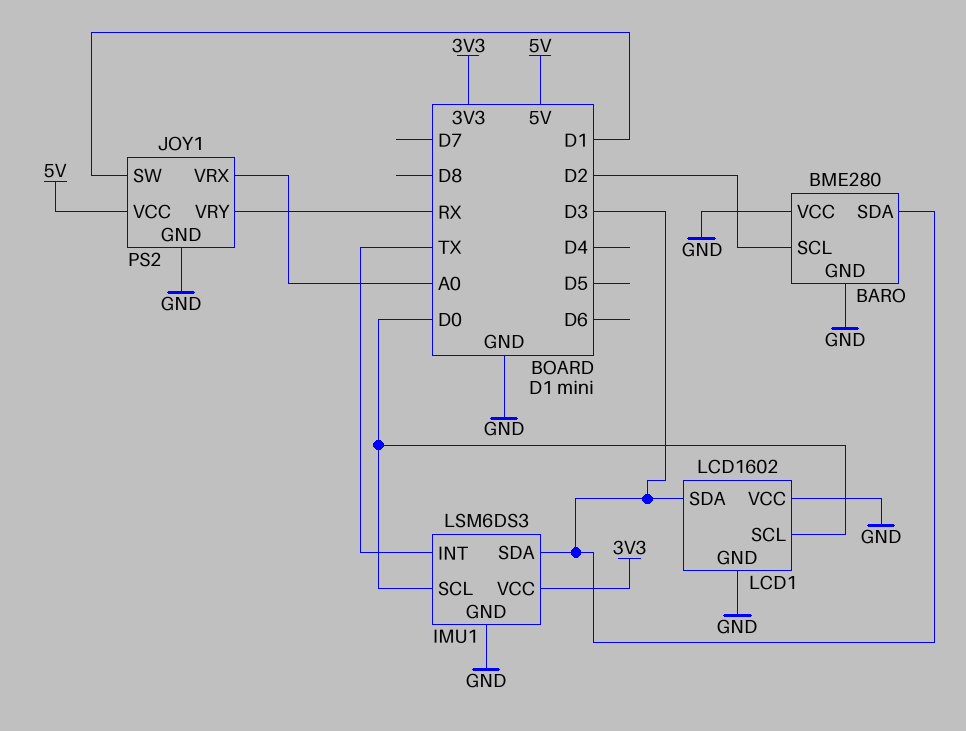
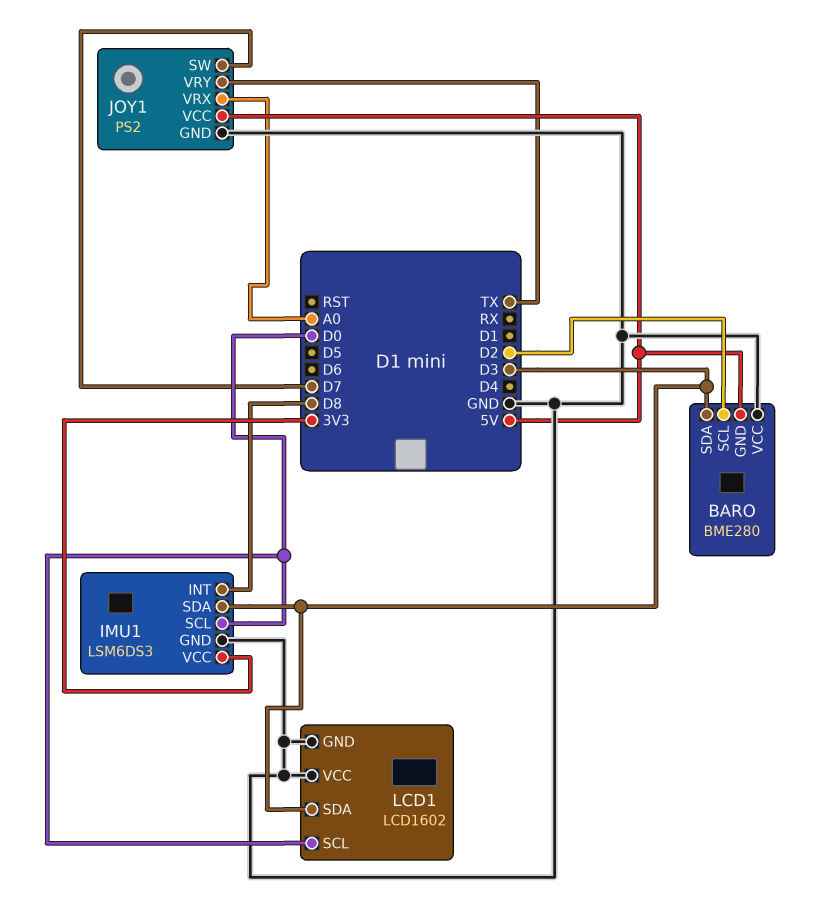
BARO pin GND: GND -> 5V
IMU1 pin INT: TX -> D8
JOY1 pin SW: D1 -> D7
JOY1 pin VRY: RX -> TX

